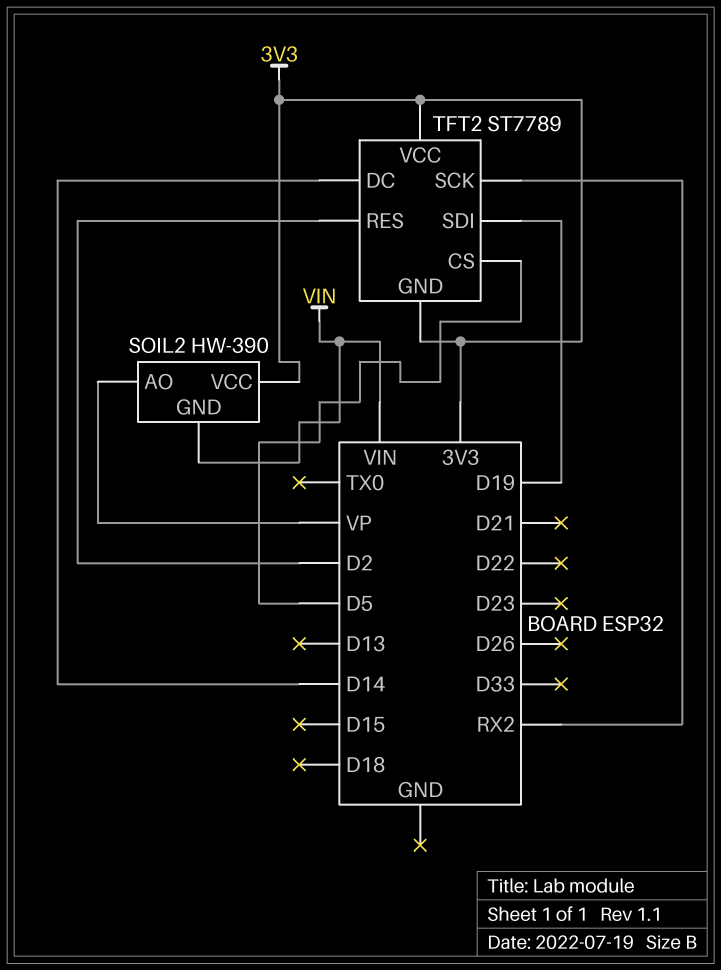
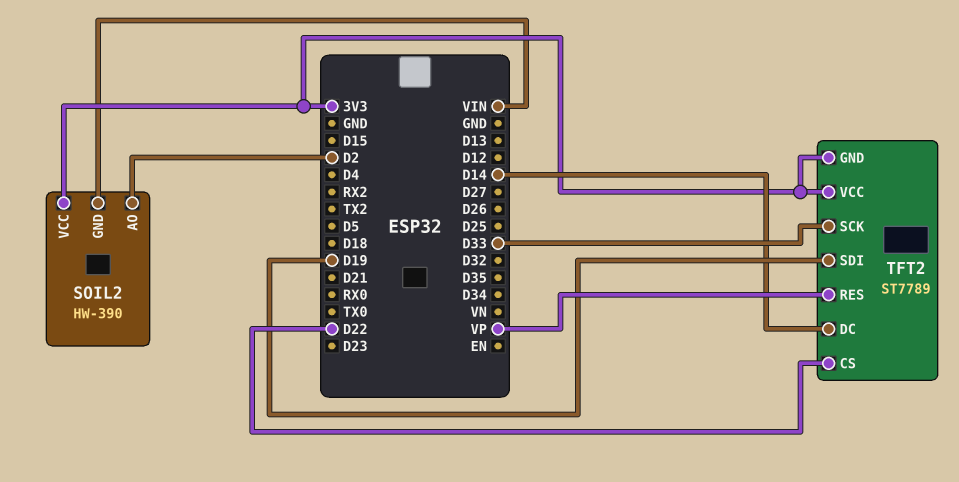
SOIL2 pin AO: VP -> D2
TFT2 pin CS: D5 -> D22
TFT2 pin RES: D2 -> VP
TFT2 pin SCK: RX2 -> D33

